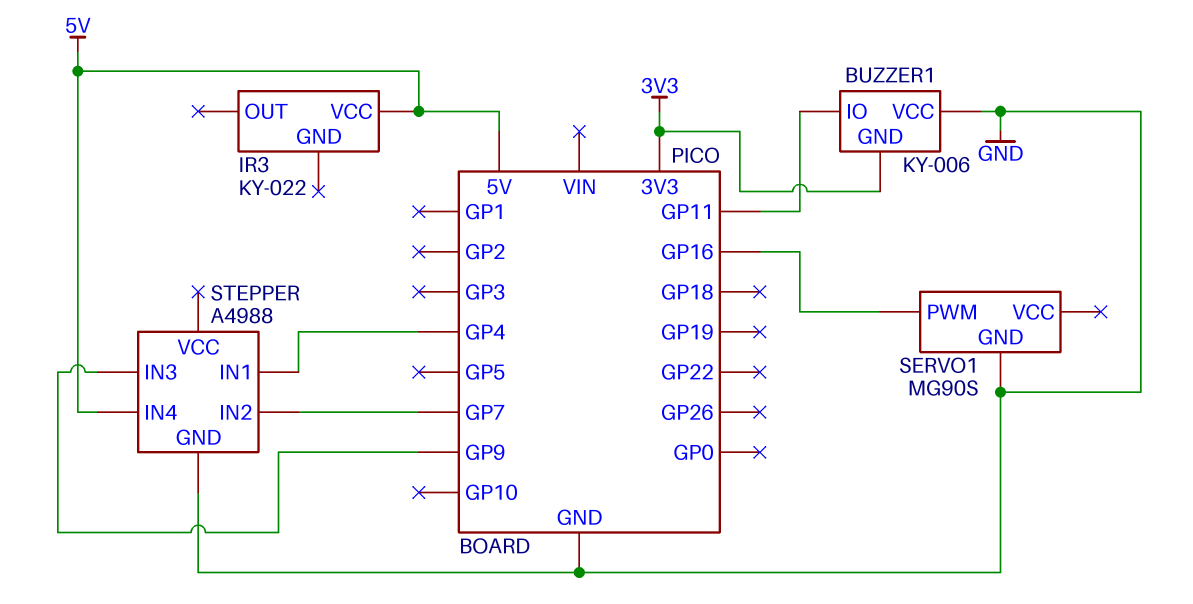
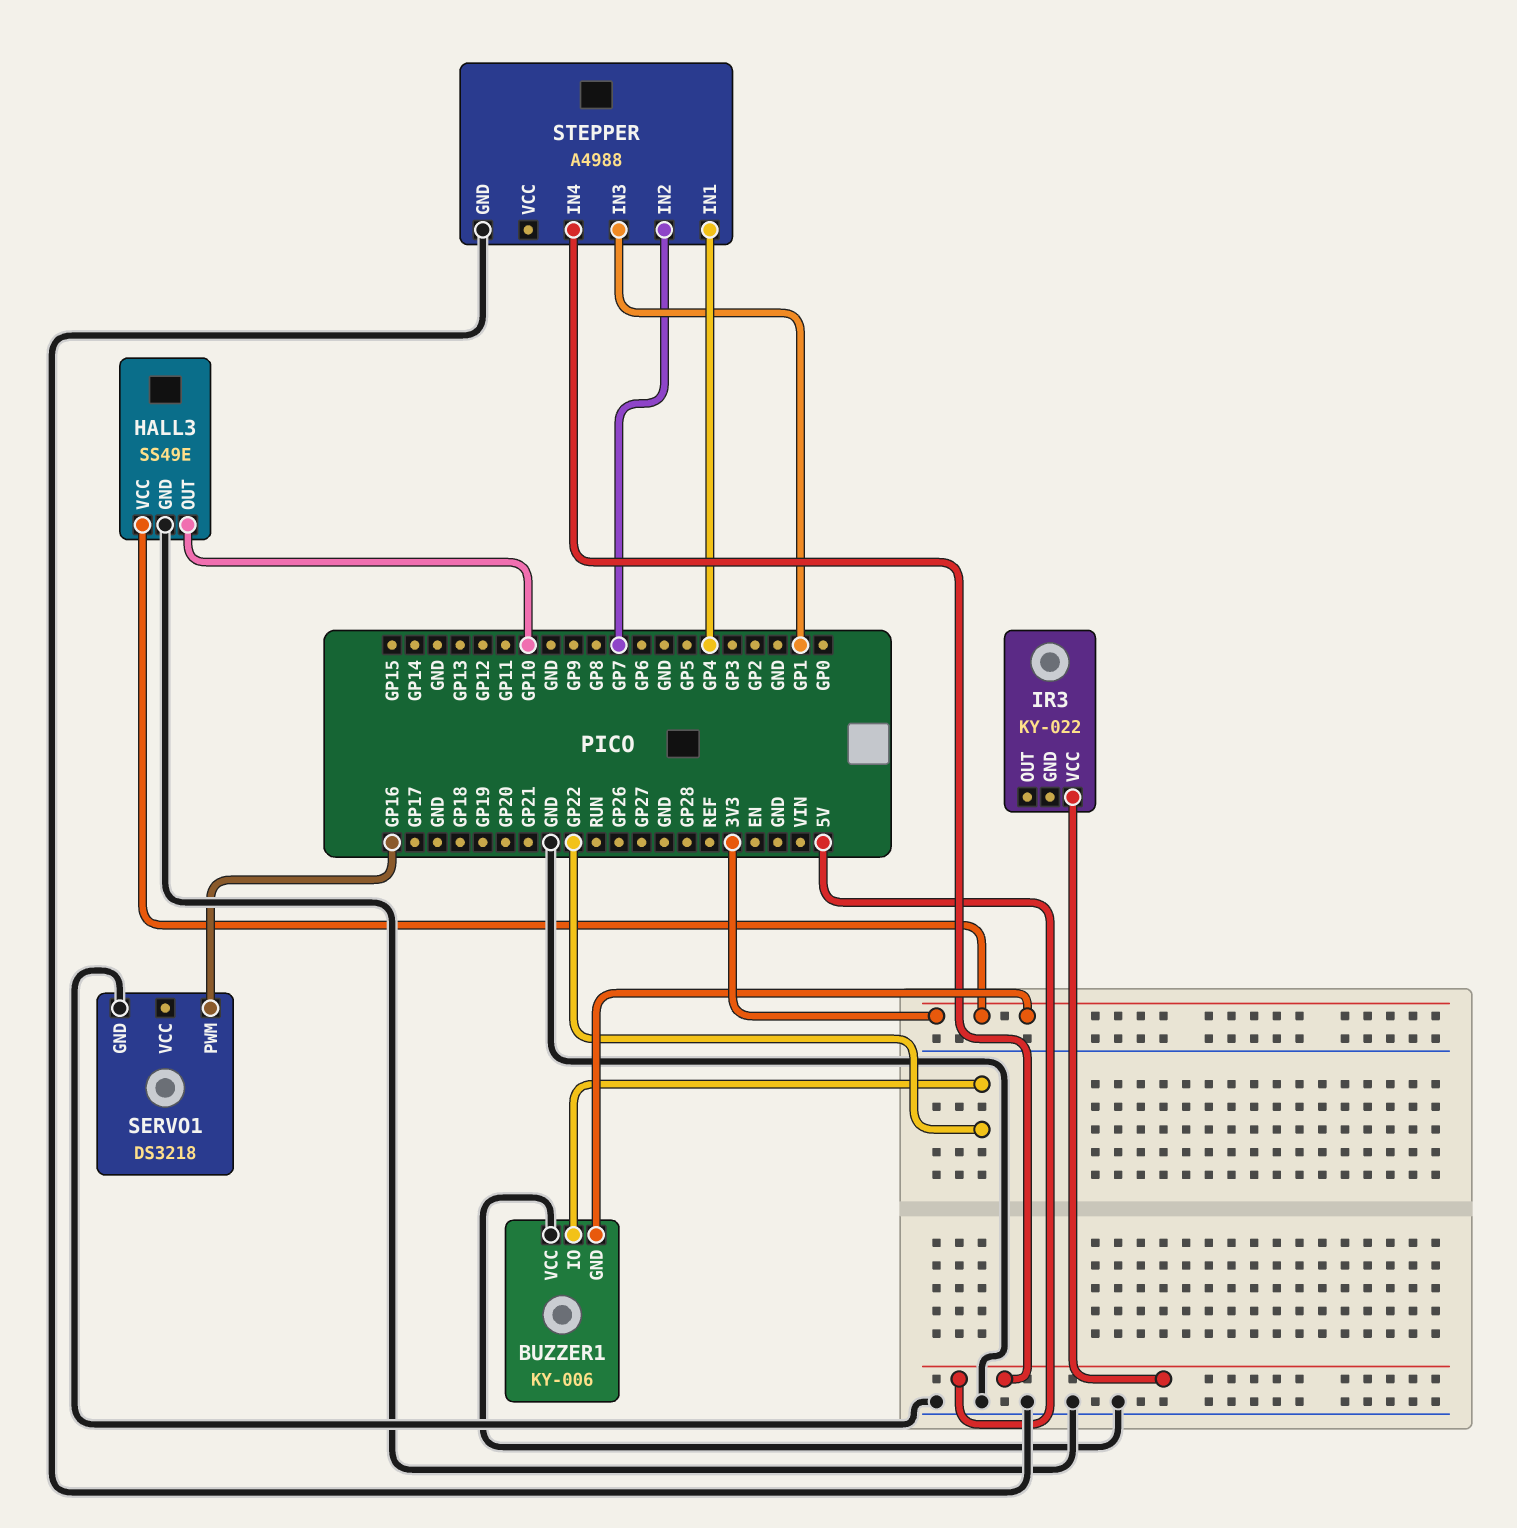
BUZZER1 pin IO: GP11 -> GP22
HALL3: none -> SS49E
HALL3 pin GND: none -> GND
HALL3 pin OUT: none -> GP10
HALL3 pin VCC: none -> 3V3
SERVO1: MG90S -> DS3218
STEPPER pin IN3: GP9 -> GP1

